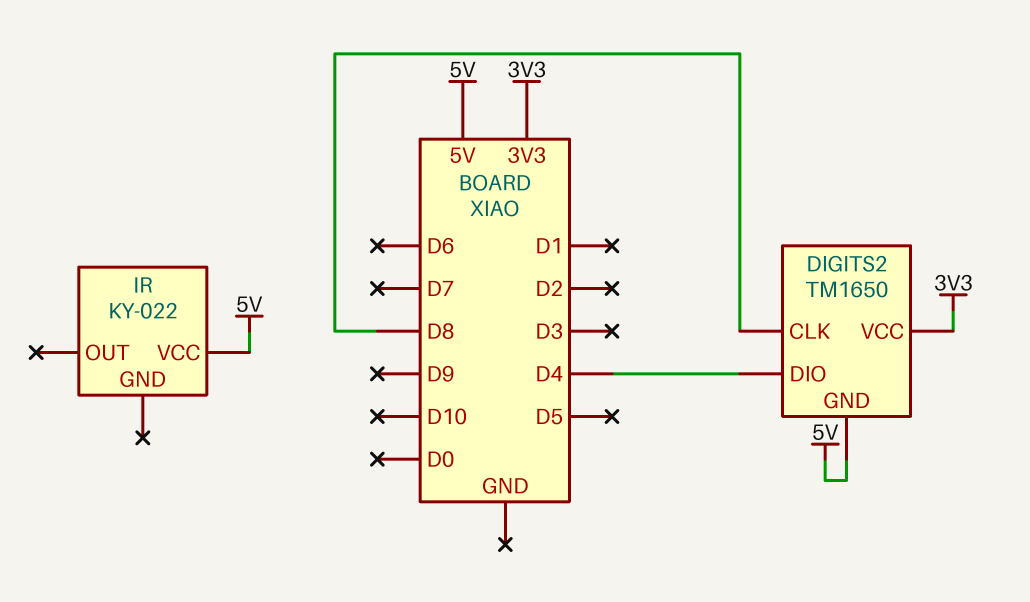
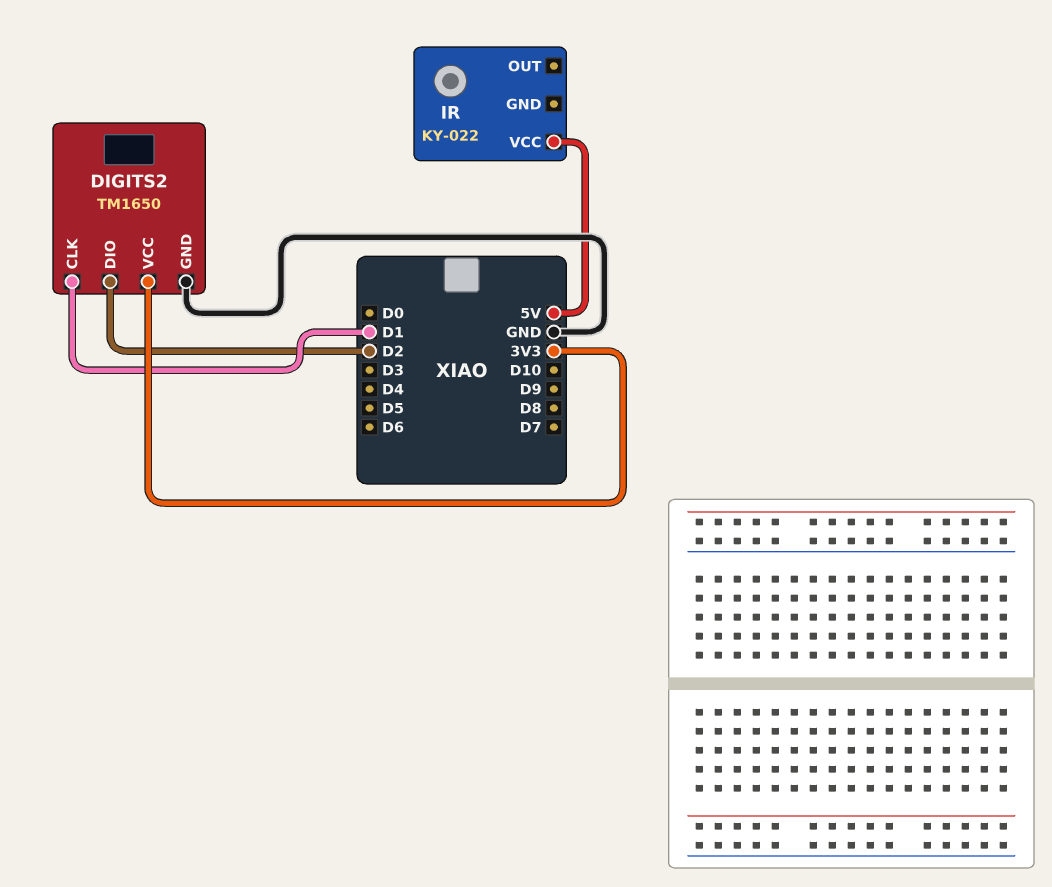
DIGITS2 pin CLK: D8 -> D1
DIGITS2 pin DIO: D4 -> D2
DIGITS2 pin GND: 5V -> GND

